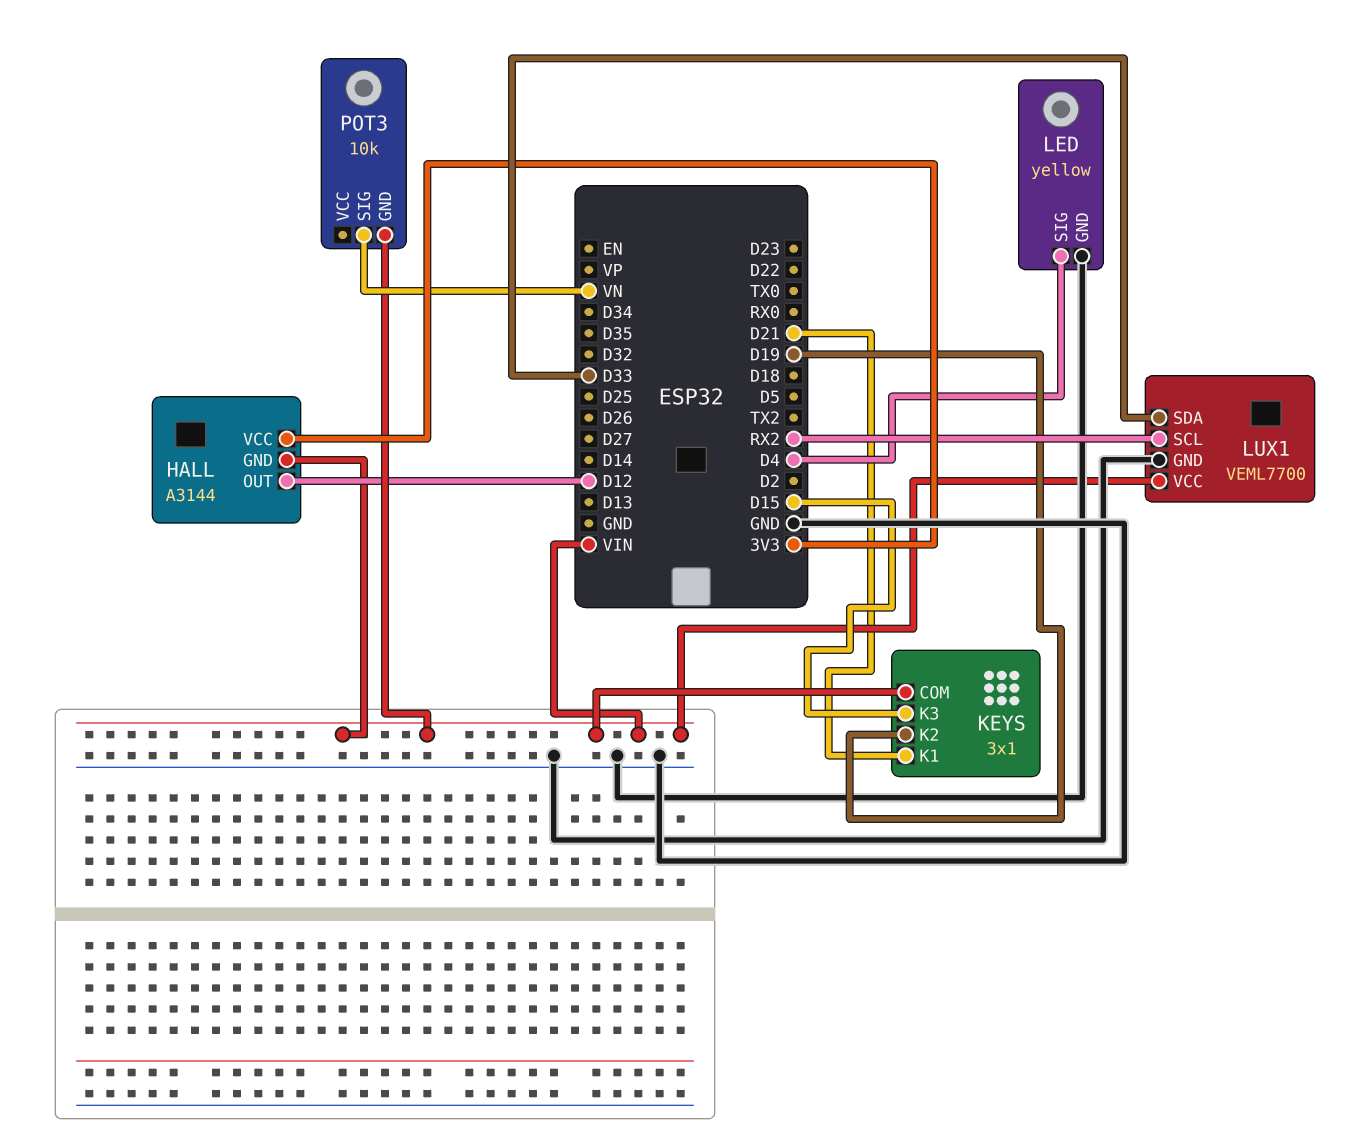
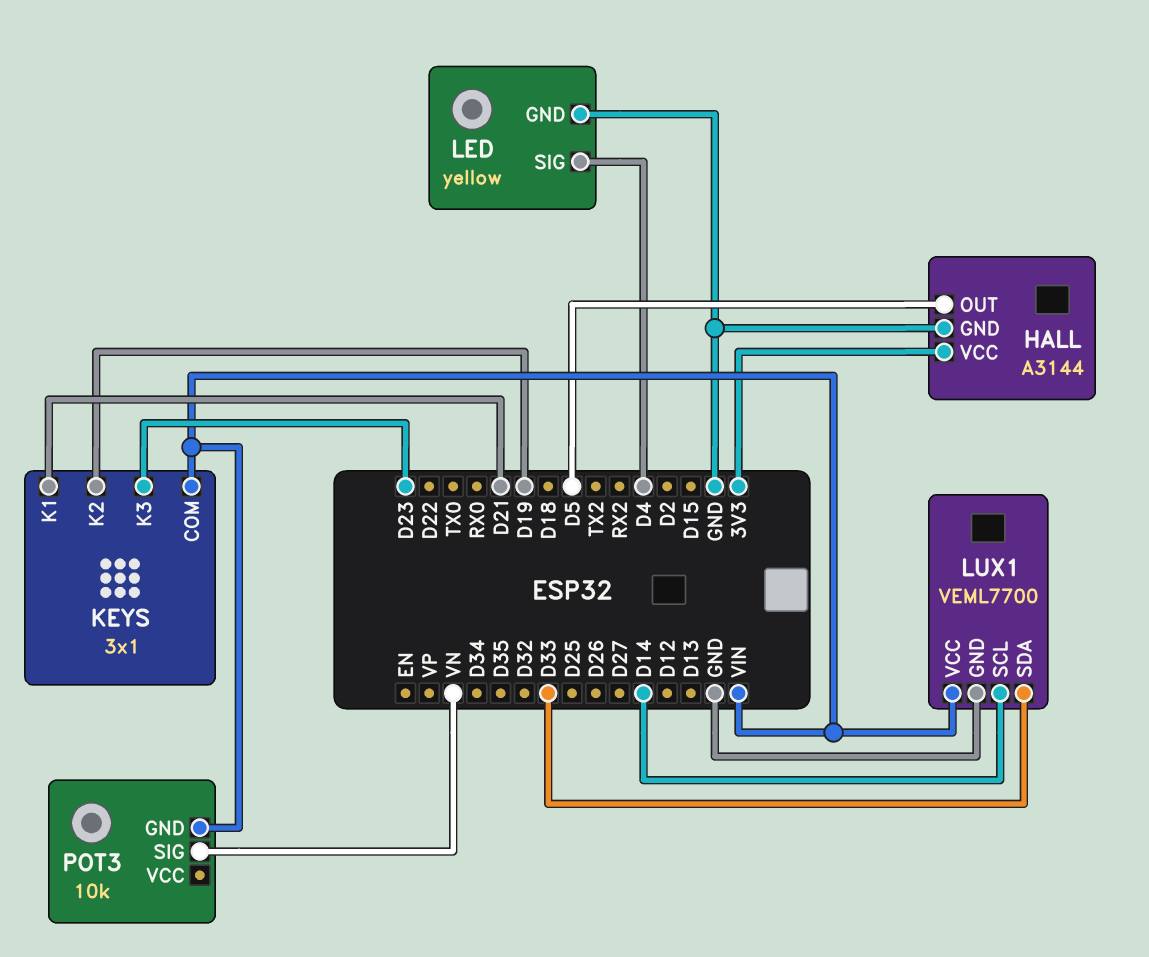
HALL pin GND: VIN -> GND
HALL pin OUT: D12 -> D5
KEYS pin K3: D15 -> D23
LUX1 pin SCL: RX2 -> D14

